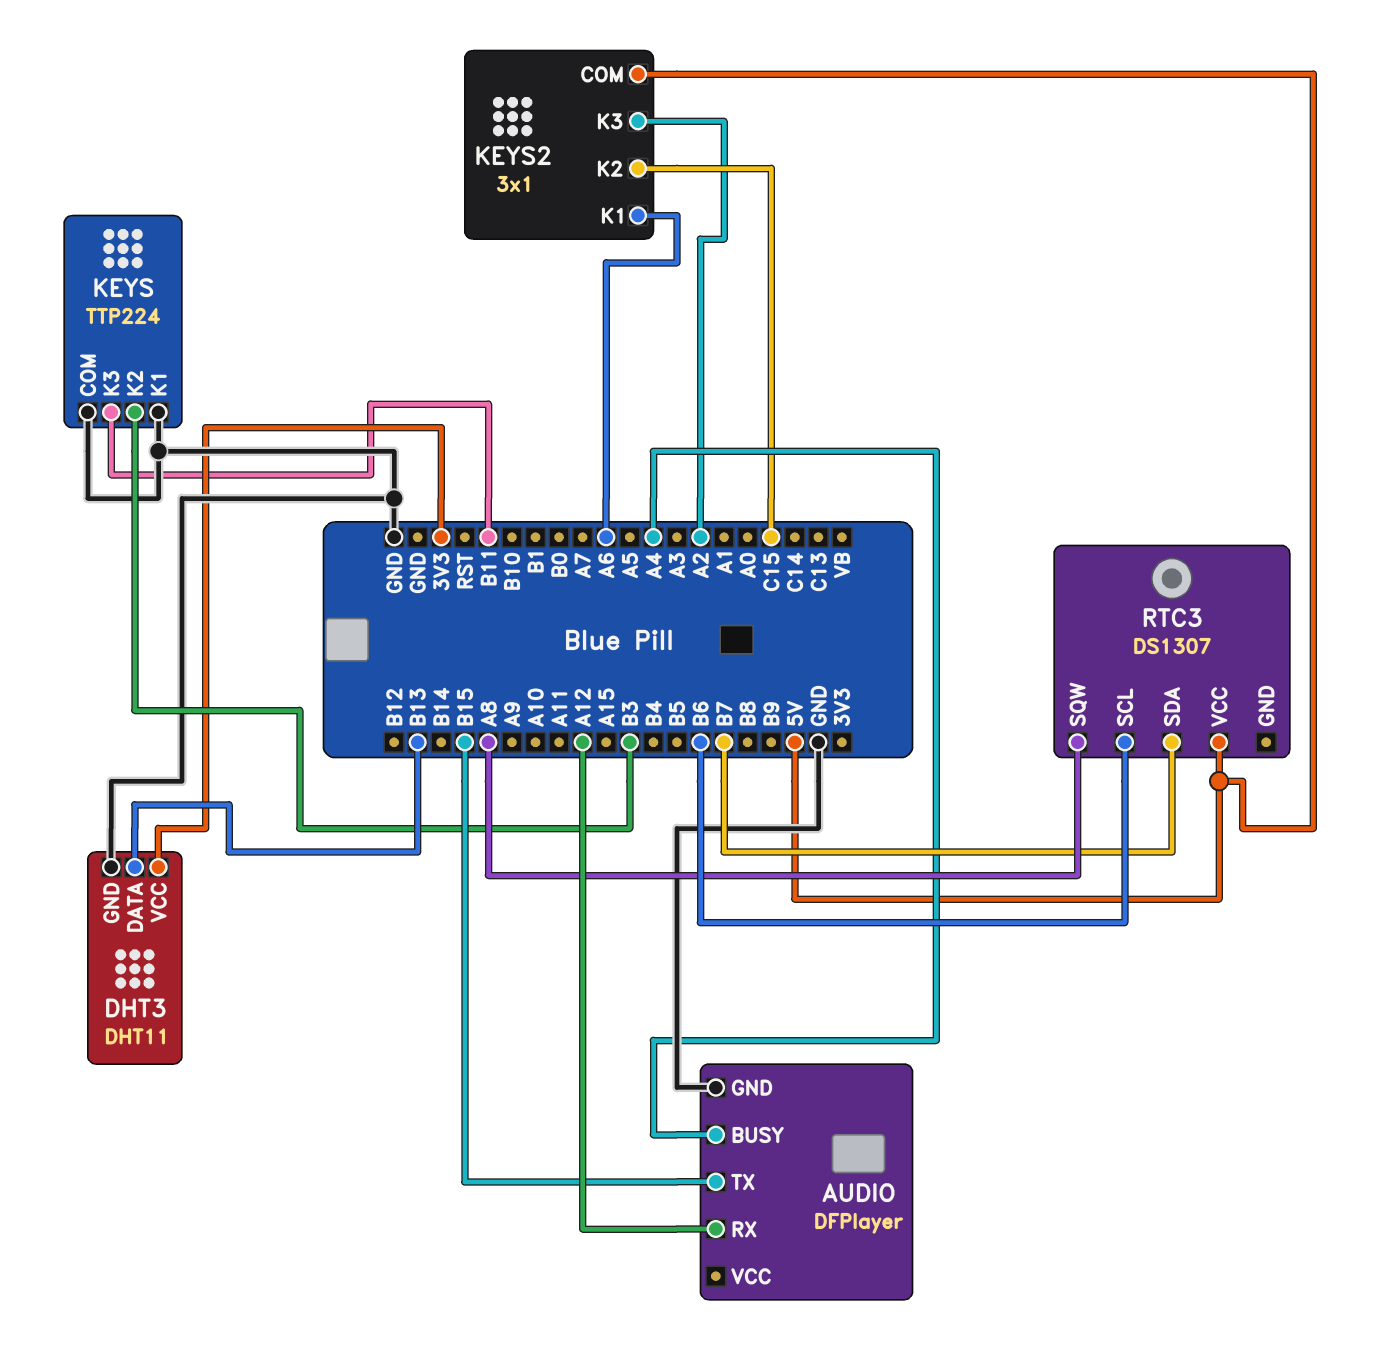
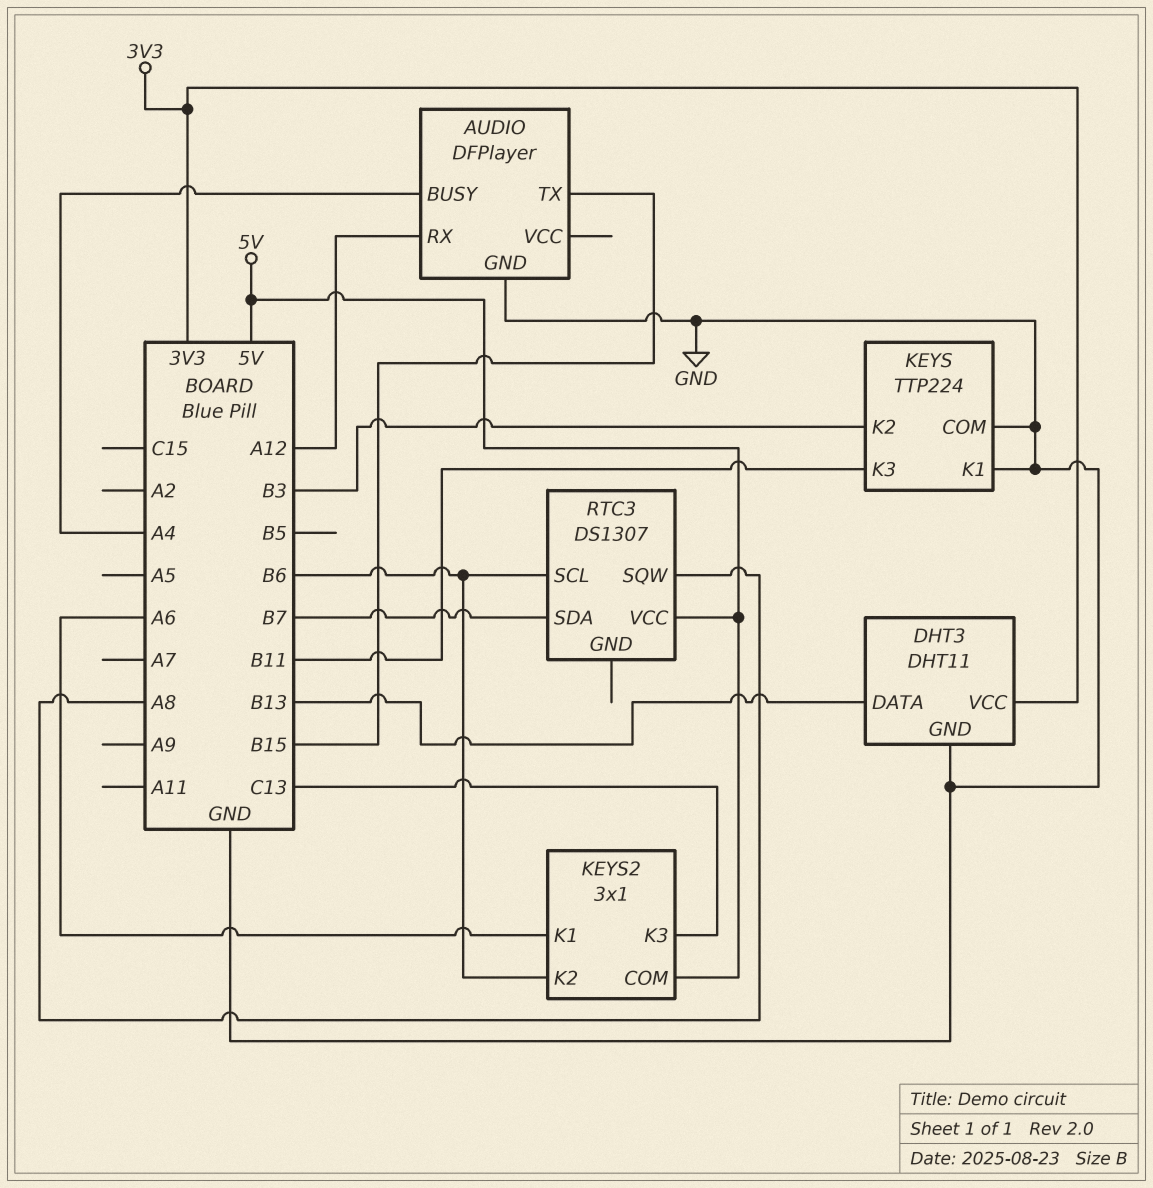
KEYS2 pin K2: C15 -> B6
KEYS2 pin K3: A2 -> C13

